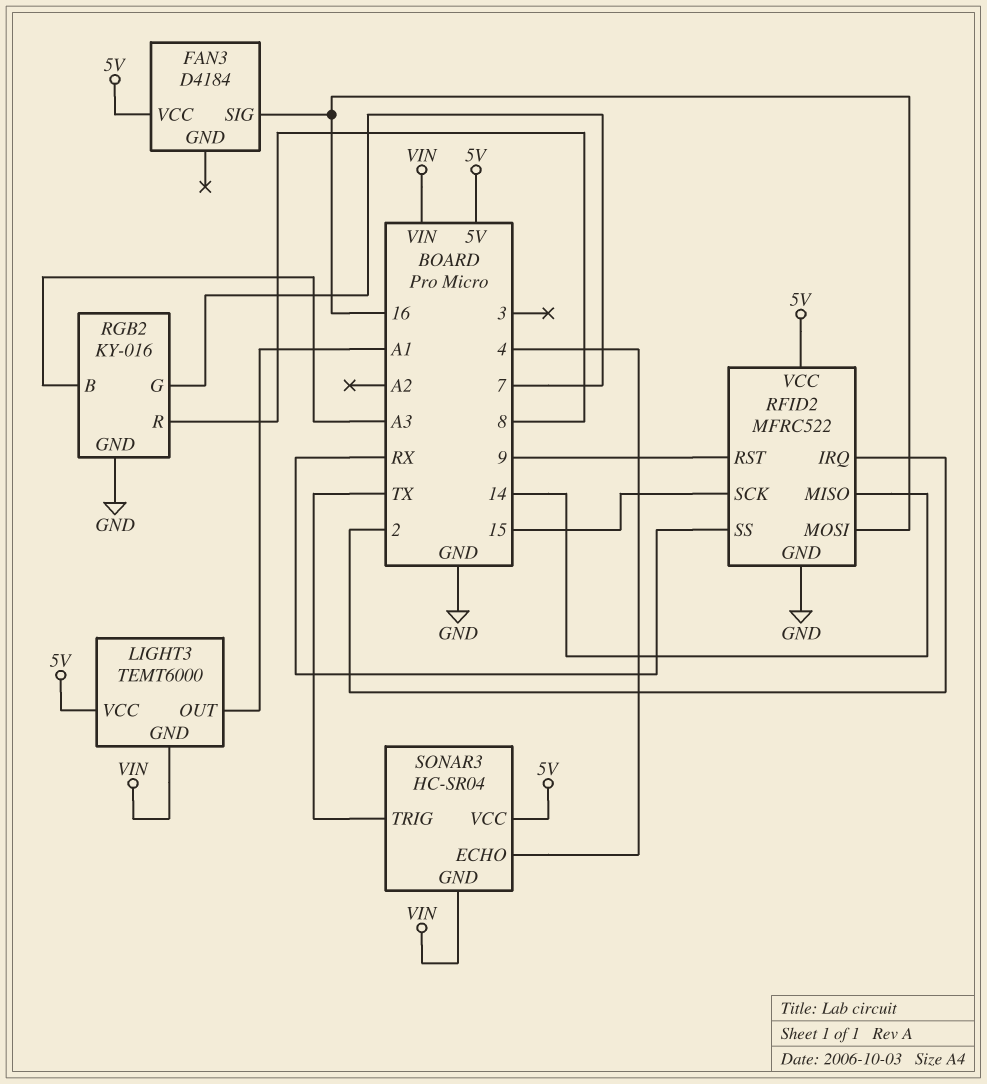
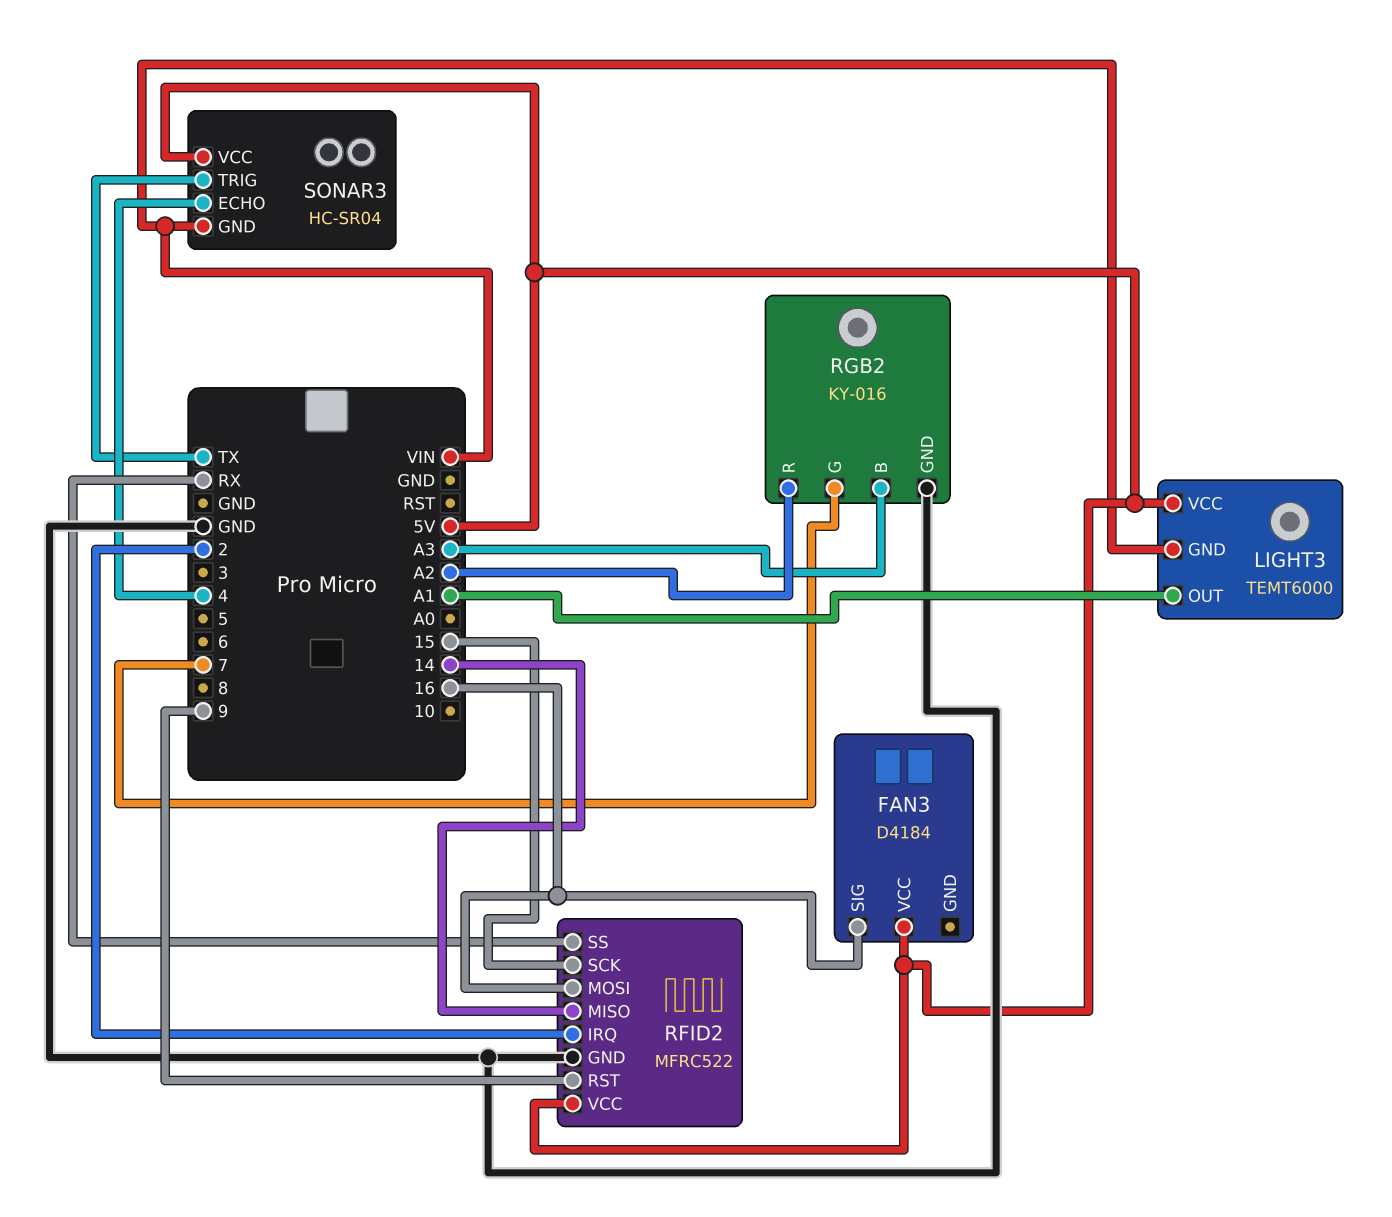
RGB2 pin R: 8 -> A2

